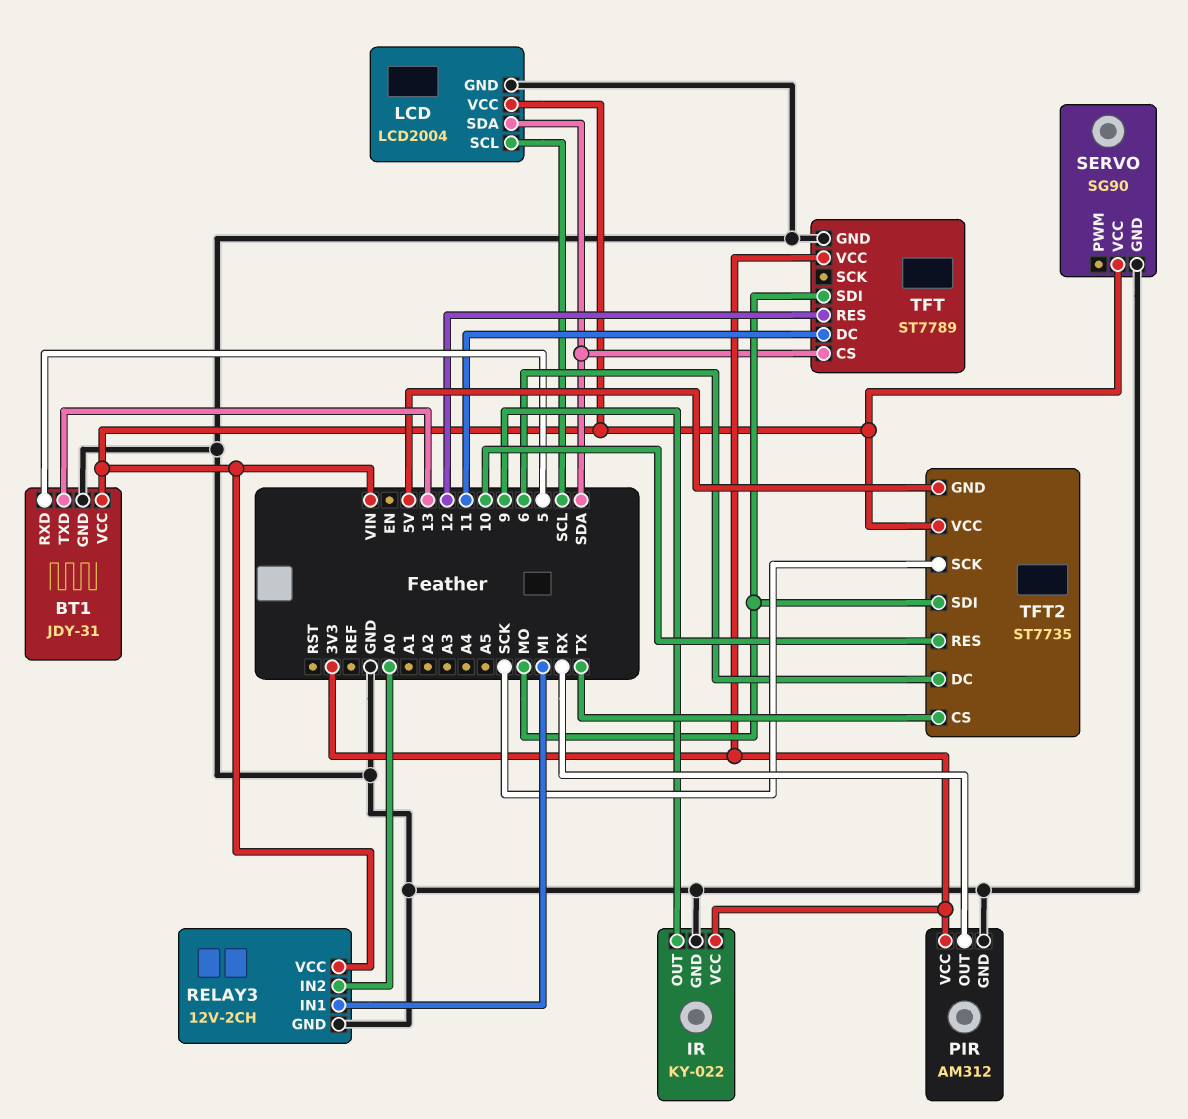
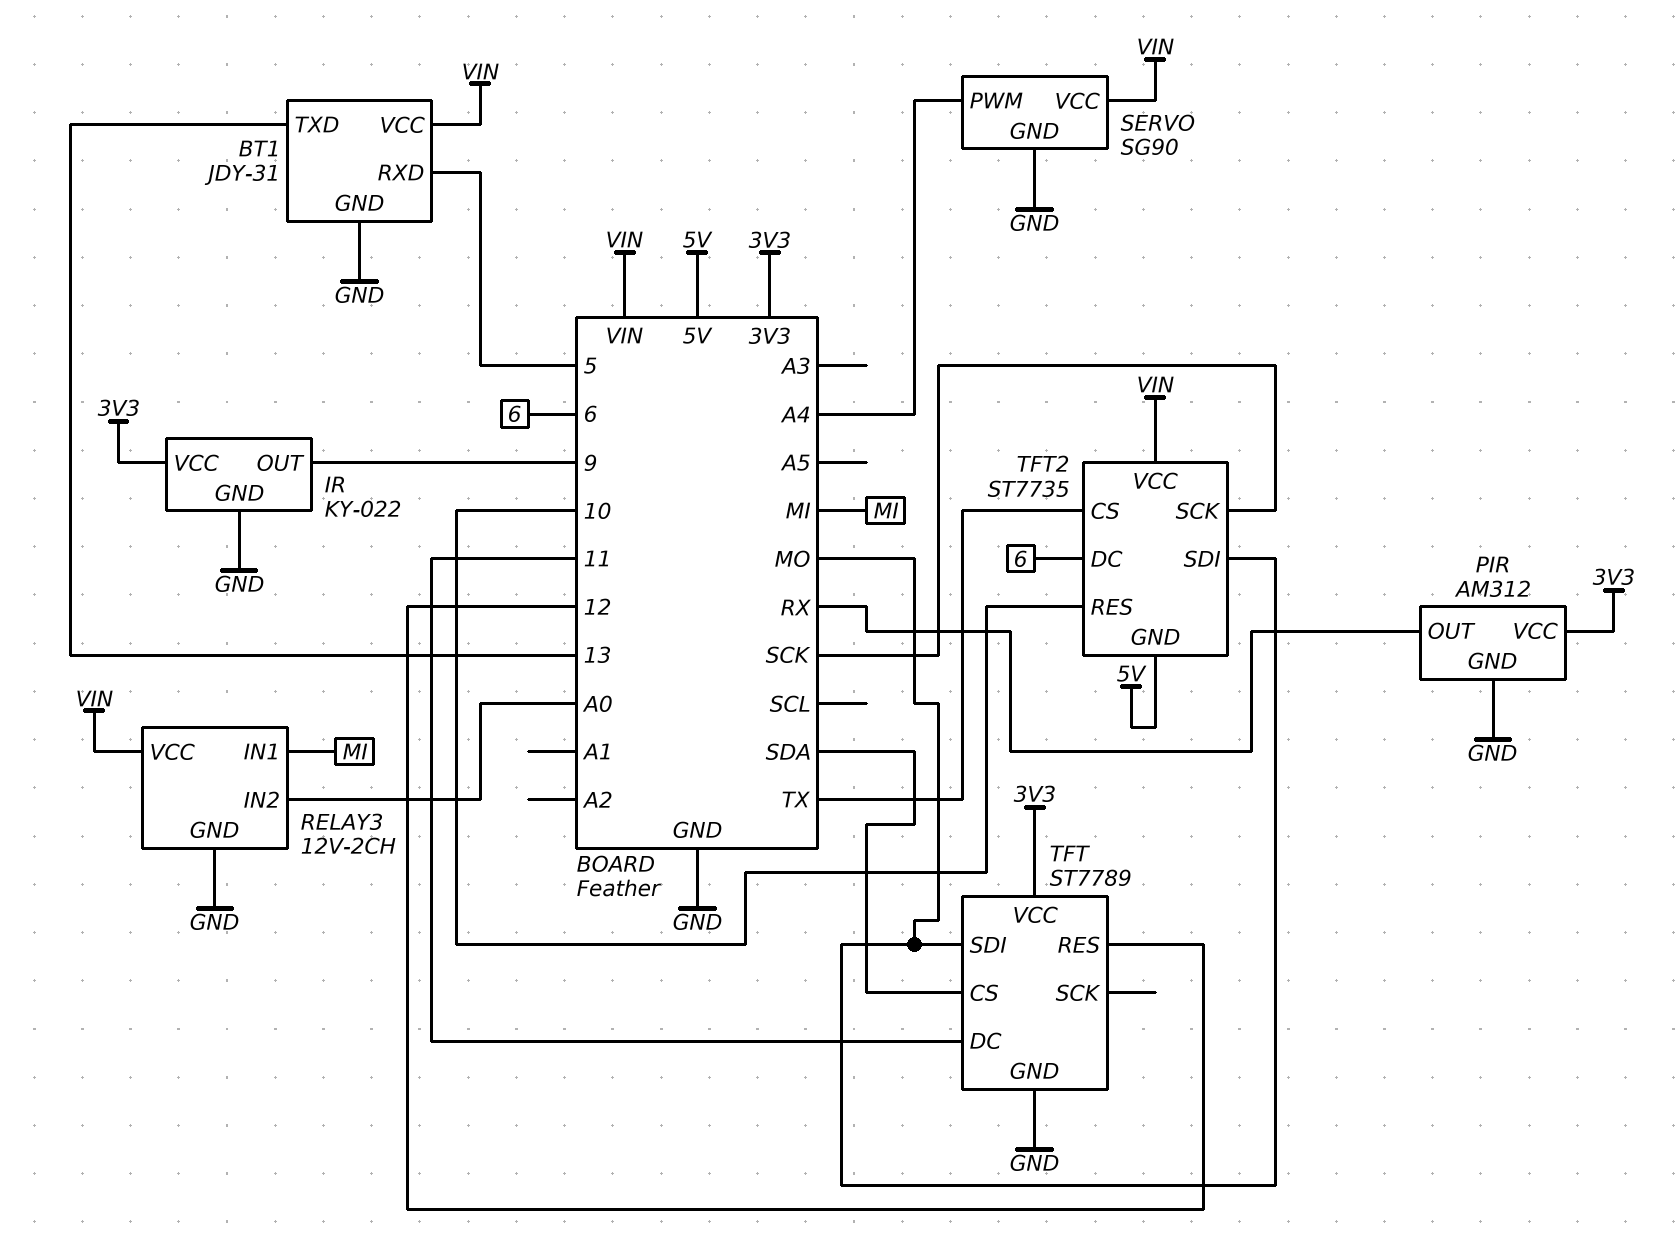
LCD: LCD2004 -> none
LCD pin GND: GND -> none
LCD pin SCL: SCL -> none
LCD pin SDA: SDA -> none
LCD pin VCC: VIN -> none
SERVO pin PWM: none -> A4

